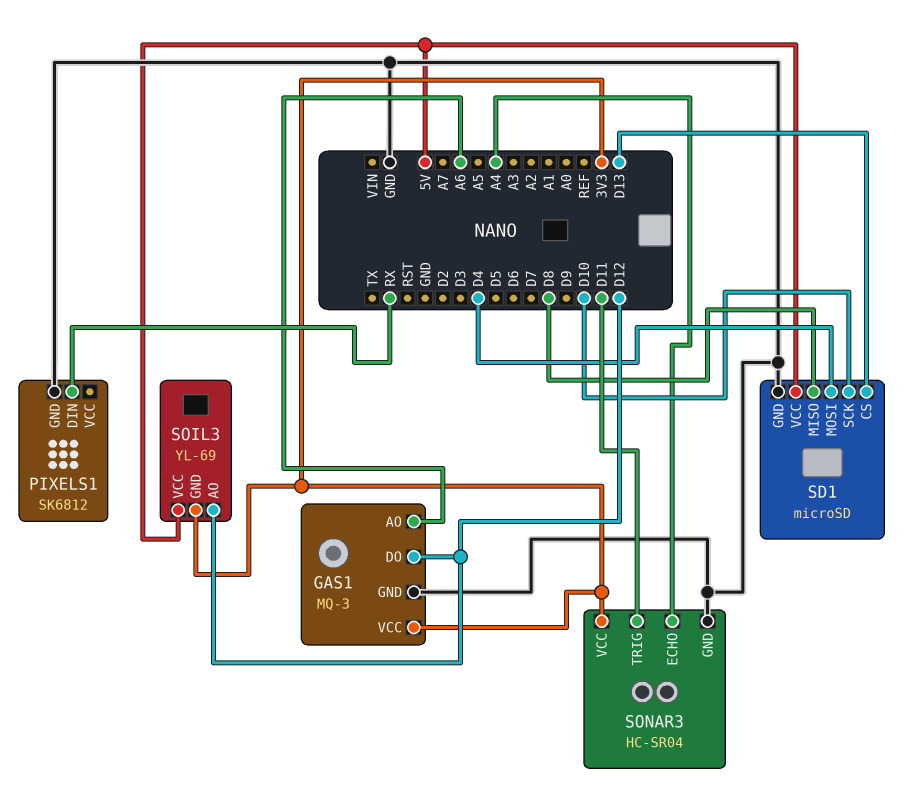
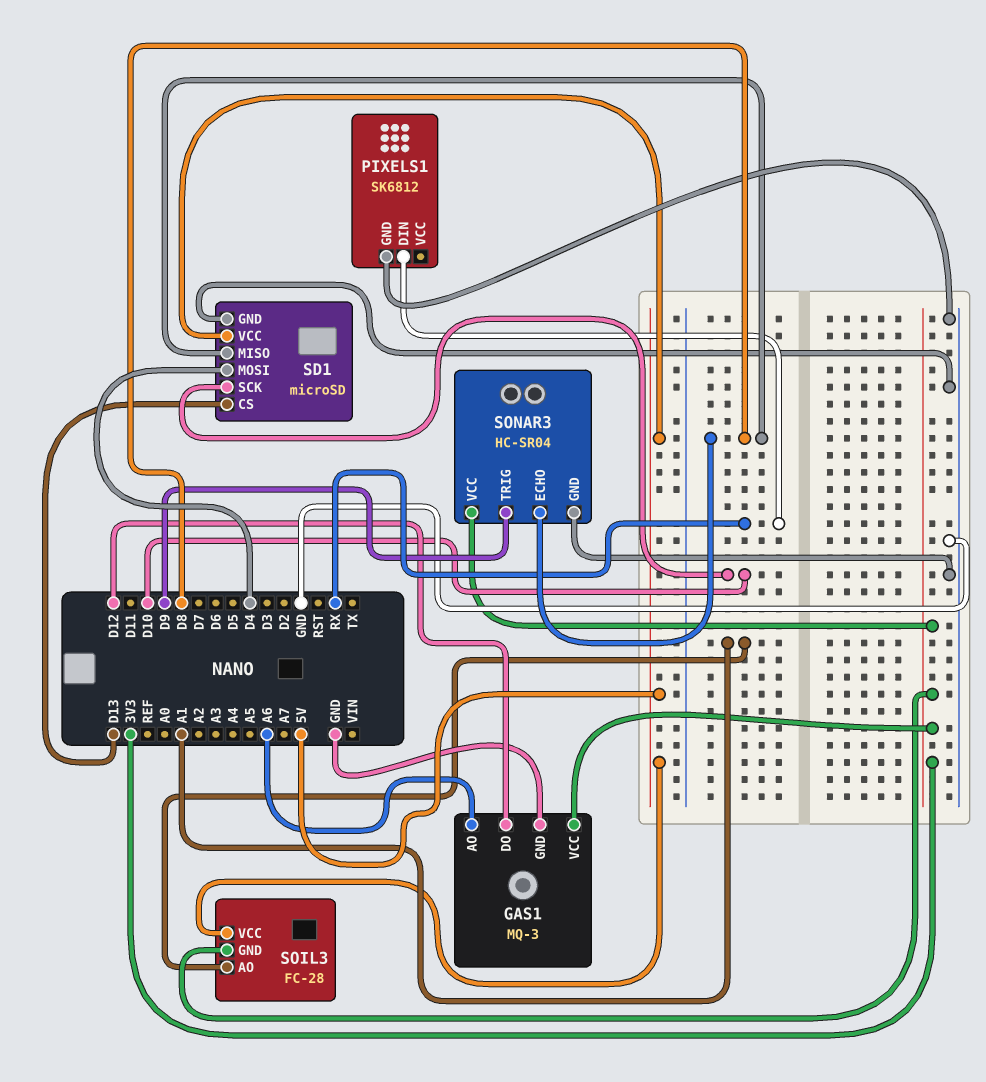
SOIL3: YL-69 -> FC-28
SOIL3 pin AO: D12 -> A1
SONAR3 pin ECHO: A4 -> D8
SONAR3 pin TRIG: D11 -> D9

